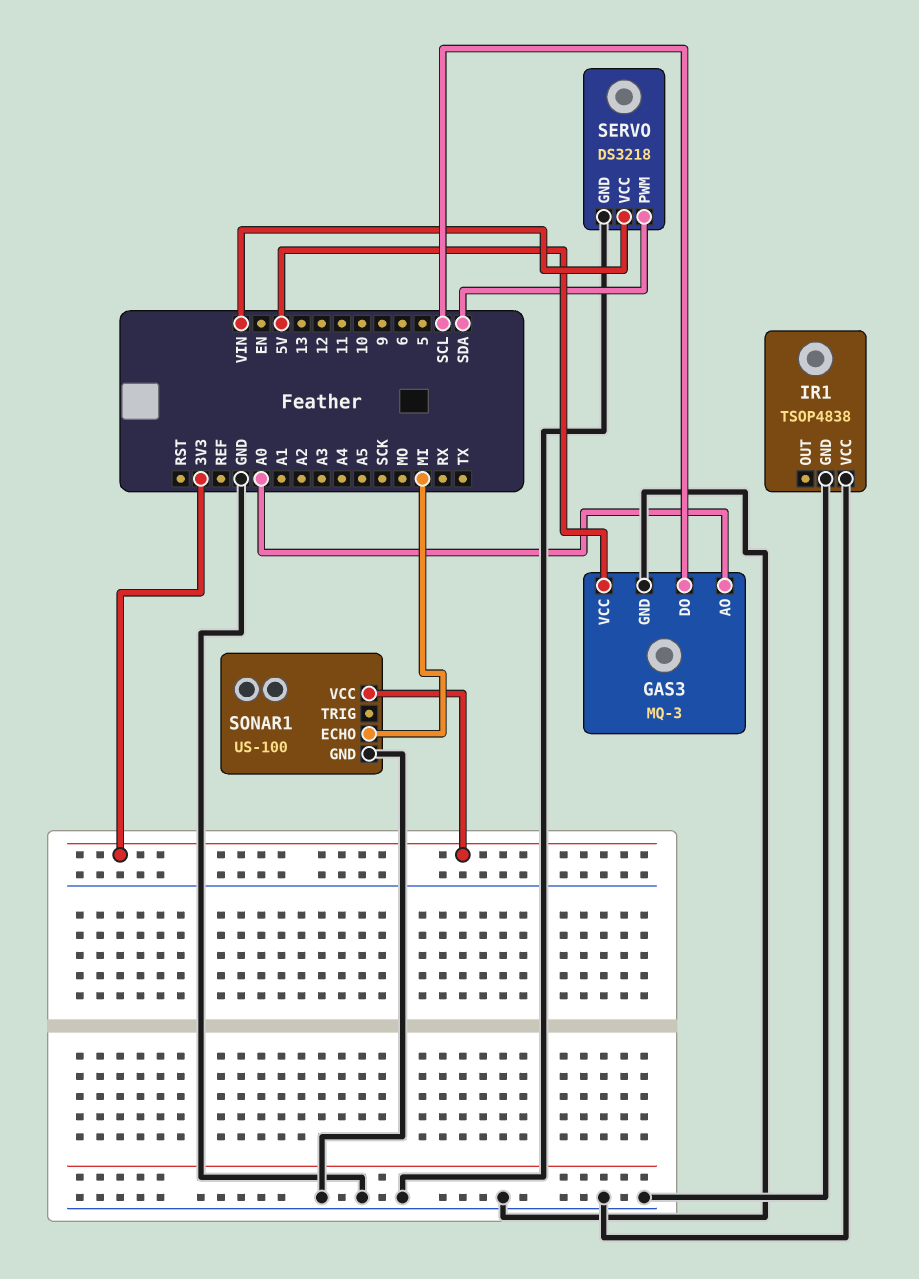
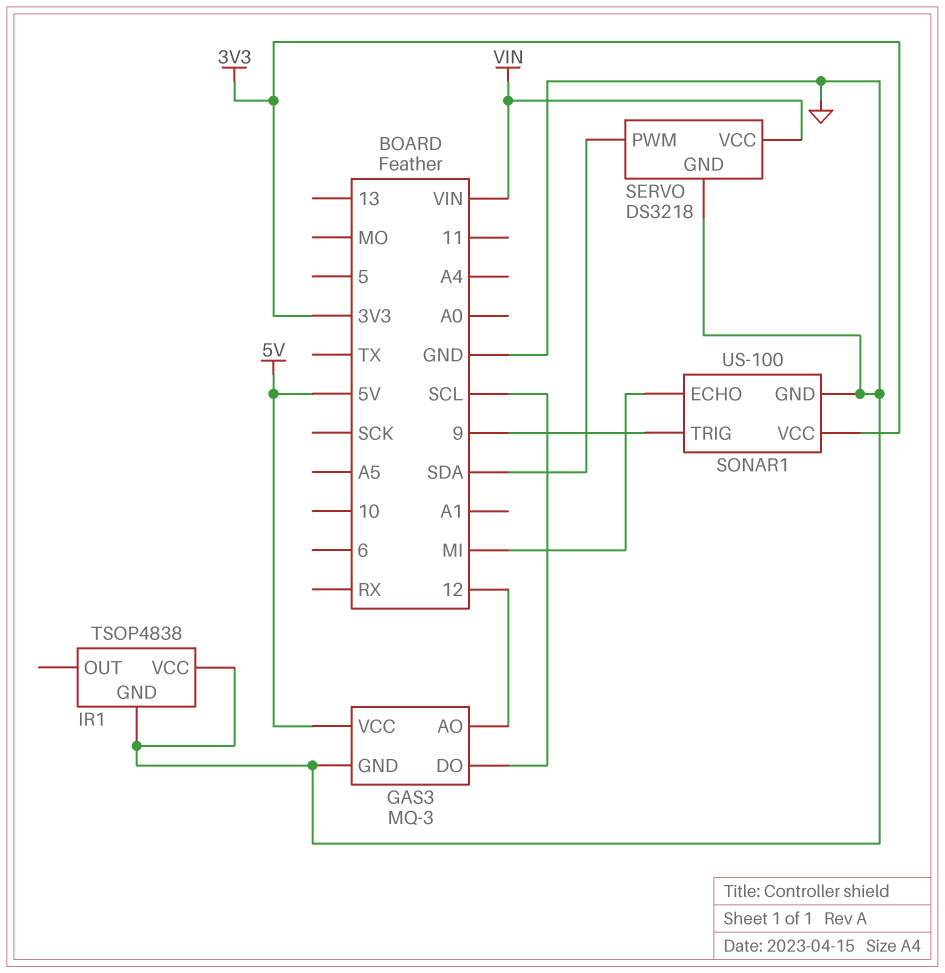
GAS3 pin AO: A0 -> 12
SONAR1 pin TRIG: none -> 9

